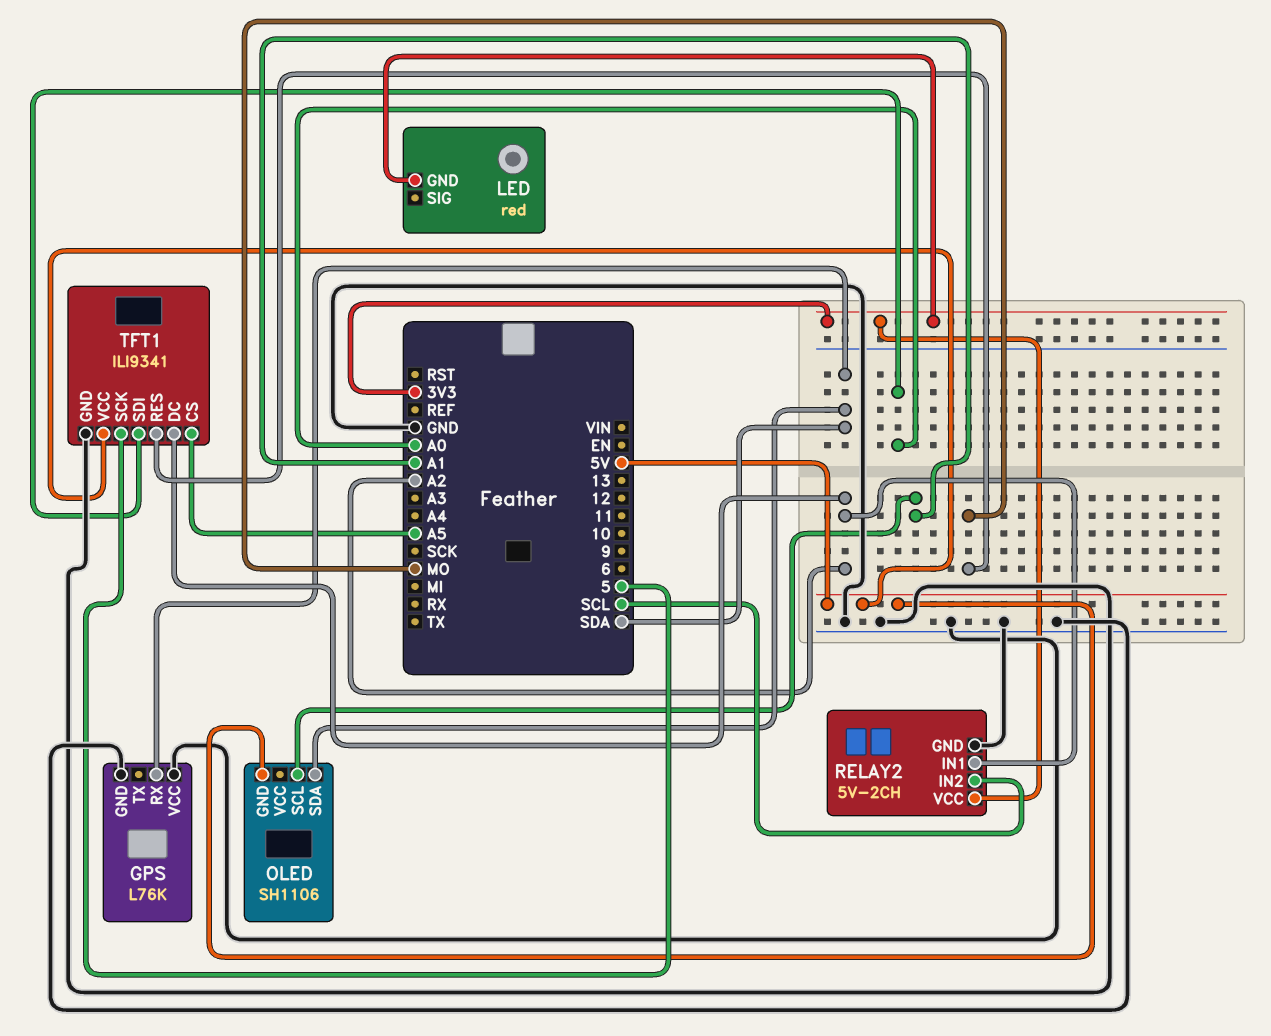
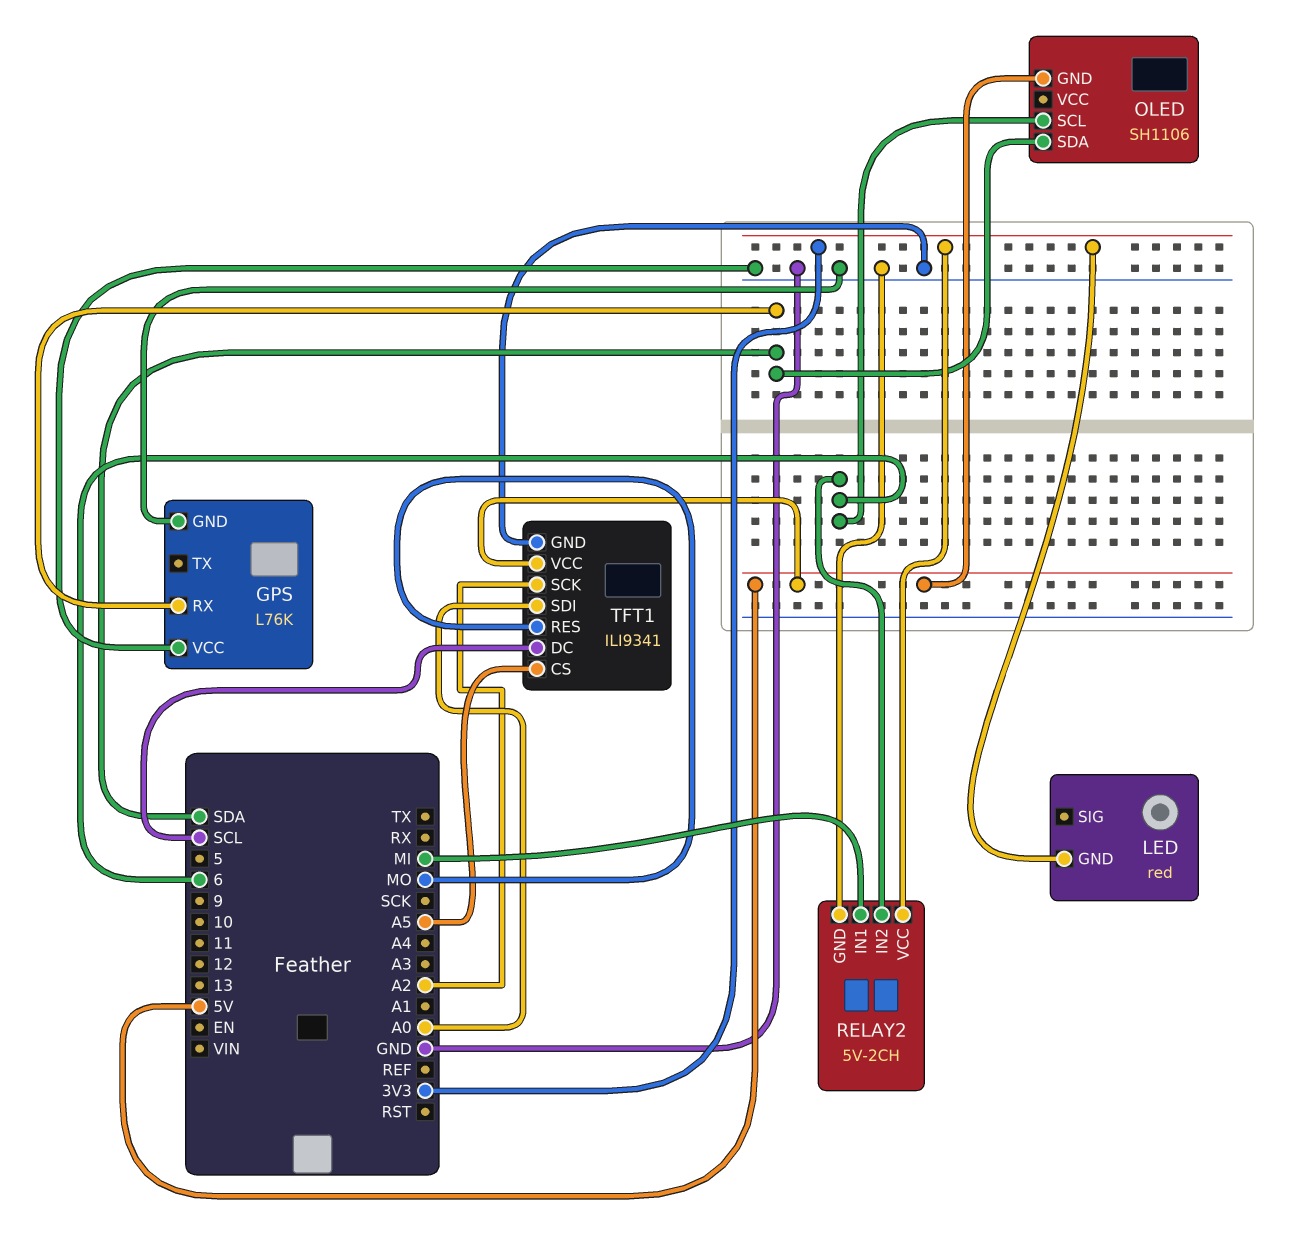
OLED pin SCL: A1 -> 6
RELAY2 pin IN1: A2 -> MI
RELAY2 pin IN2: SCL -> 6
TFT1 pin DC: A2 -> SCL
TFT1 pin SCK: 5 -> A2

